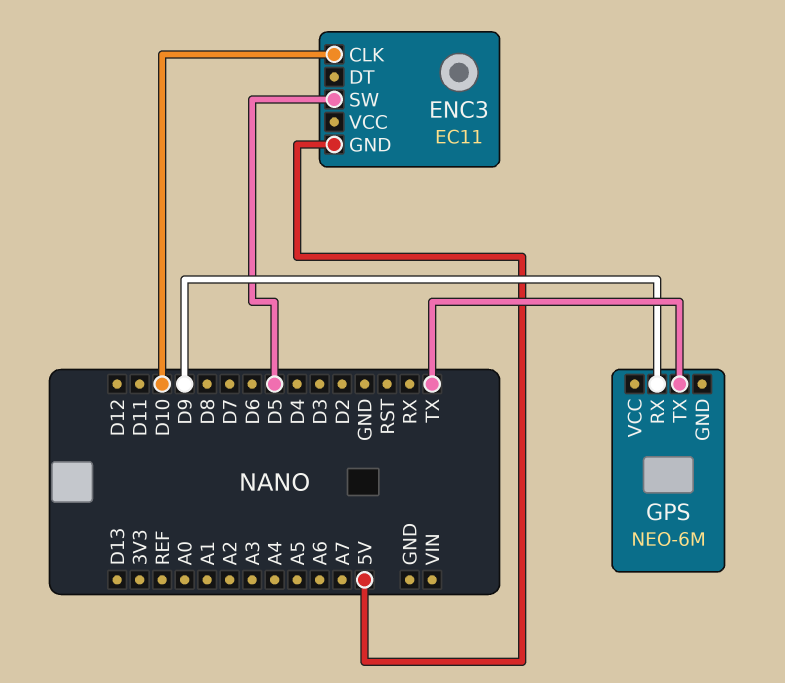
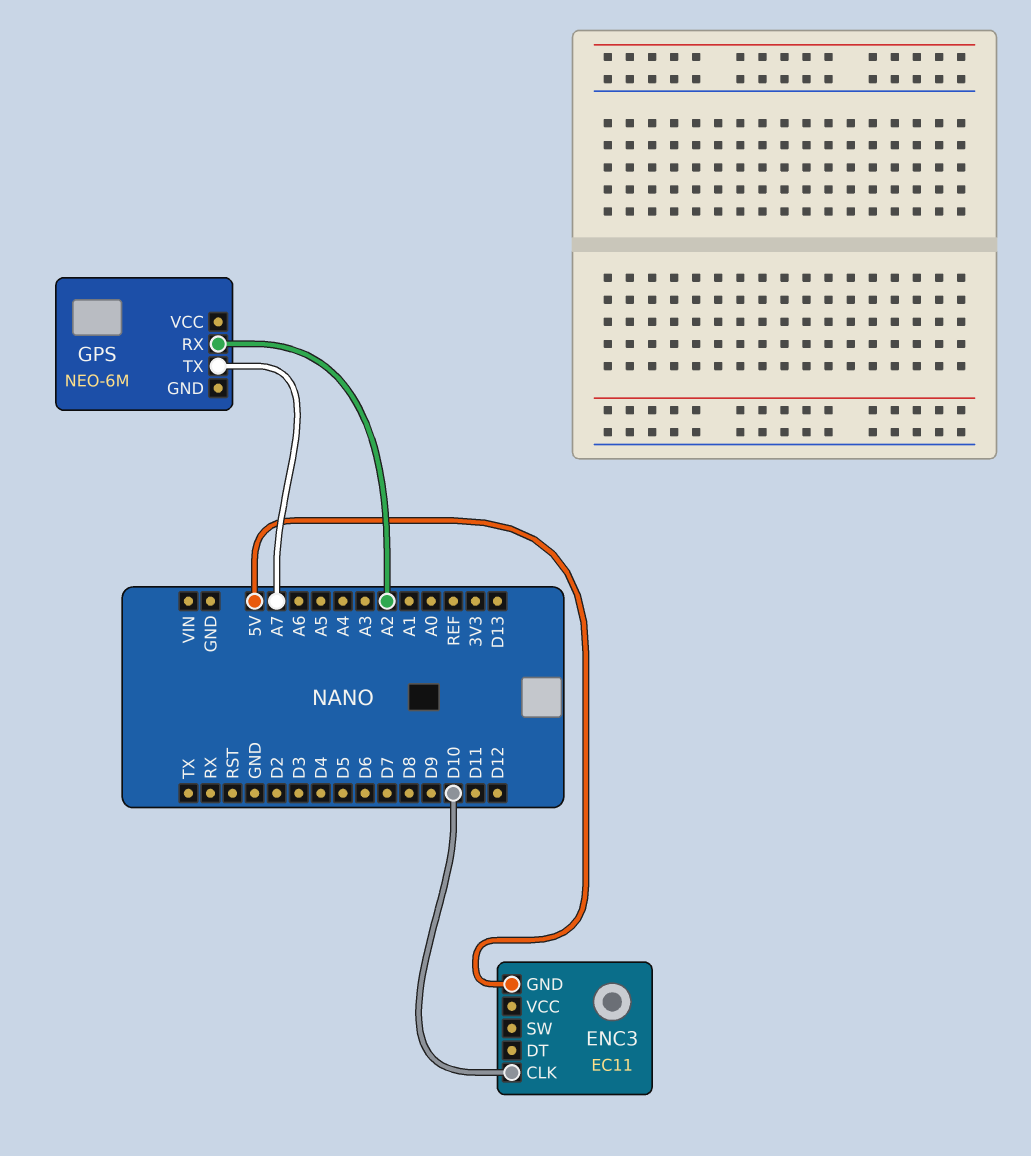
ENC3 pin SW: D5 -> none
GPS pin RX: D9 -> A2
GPS pin TX: TX -> A7

